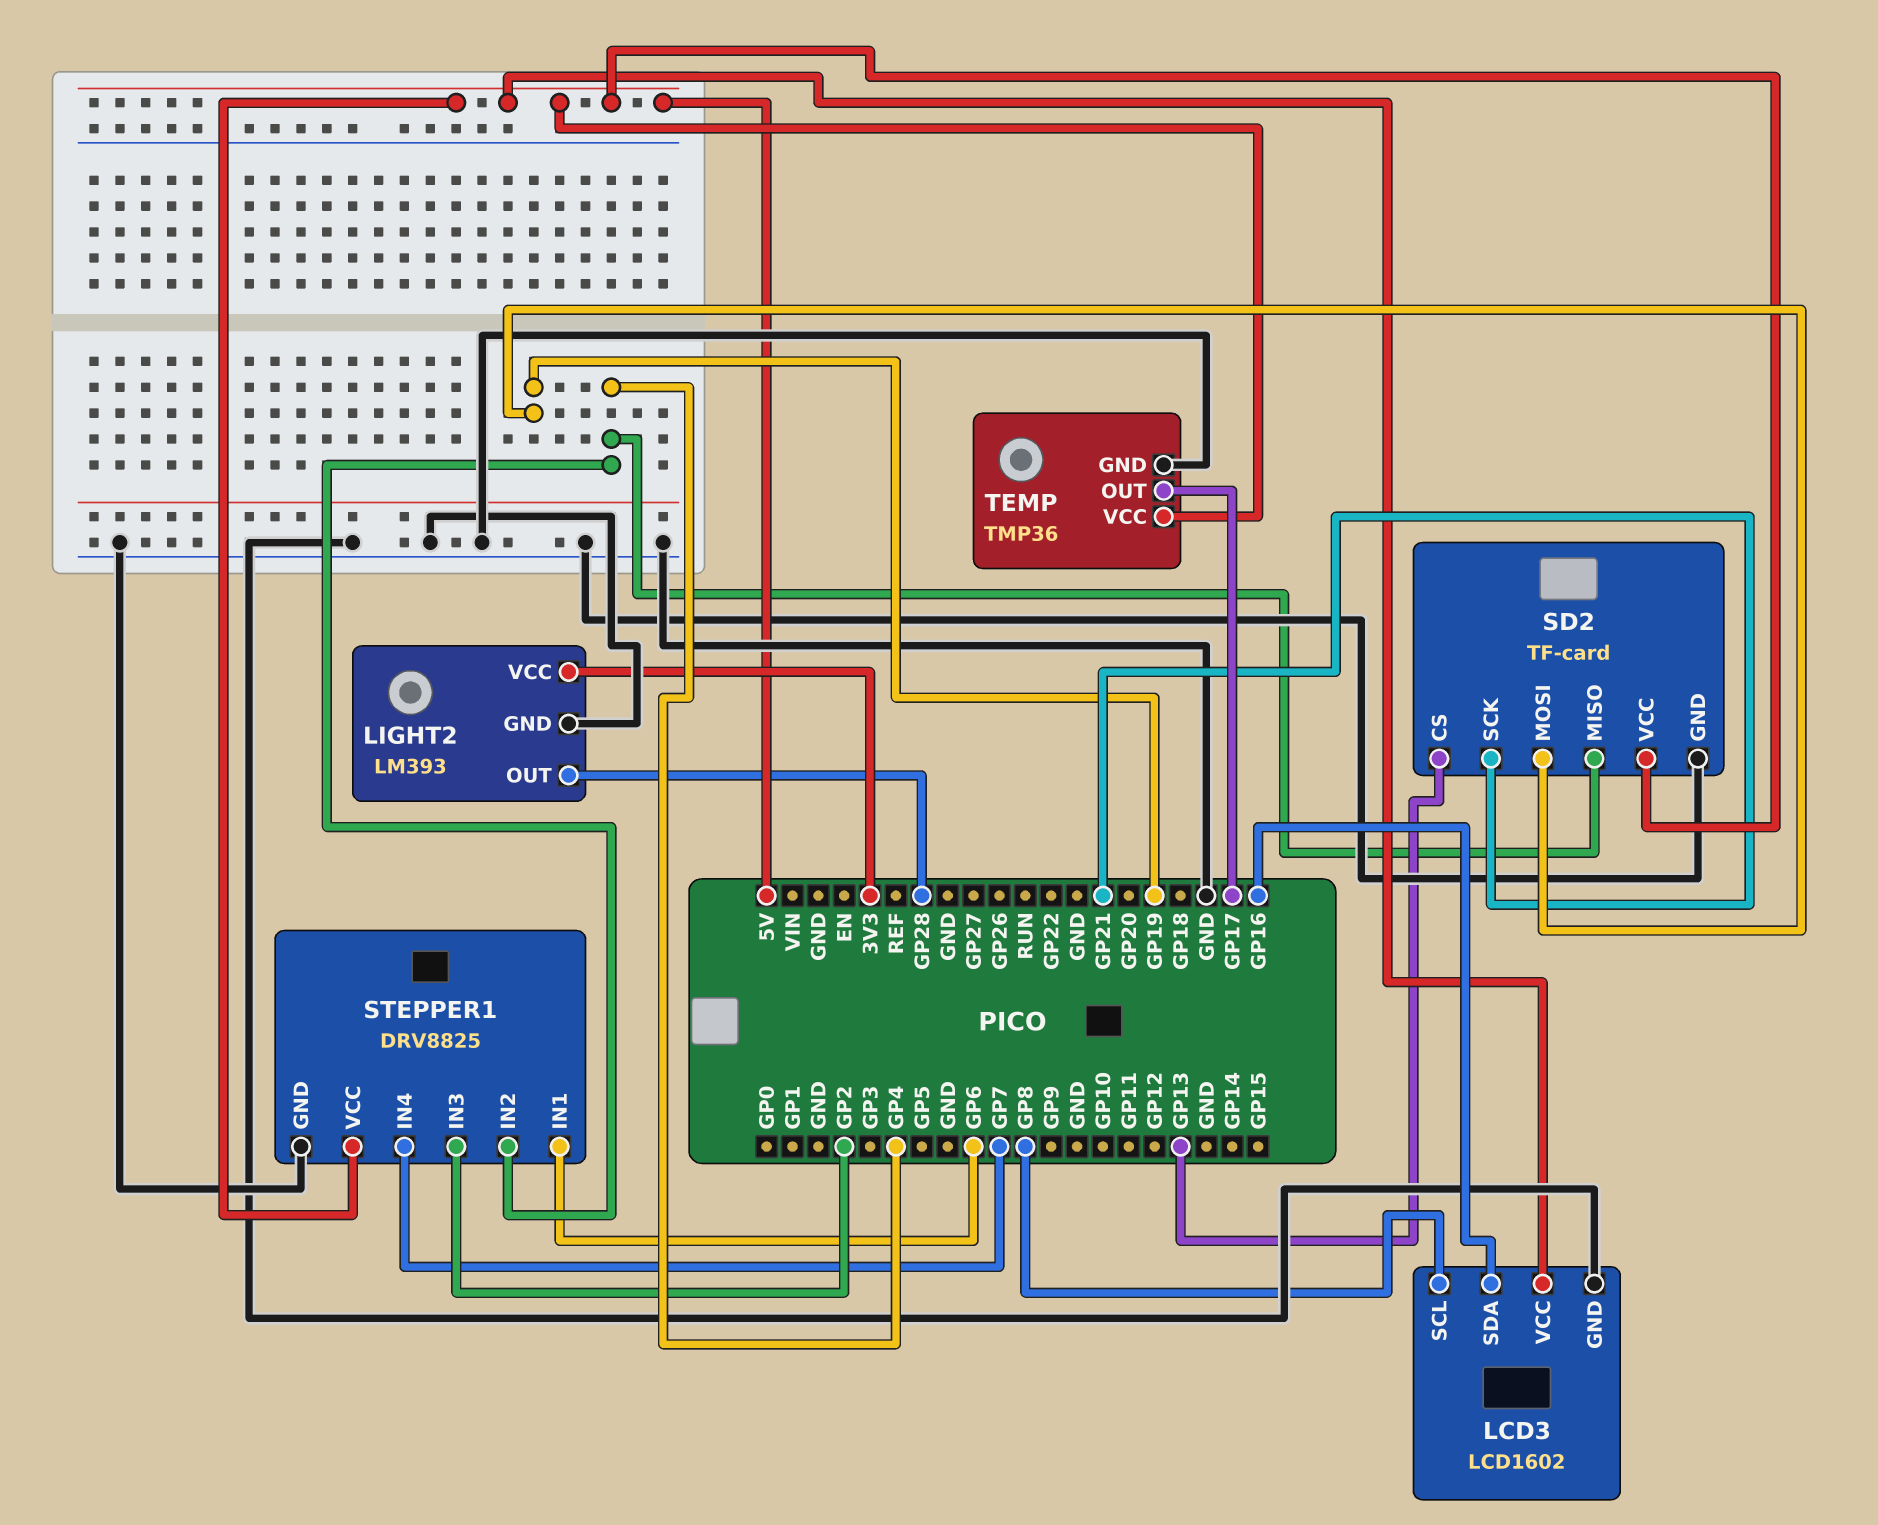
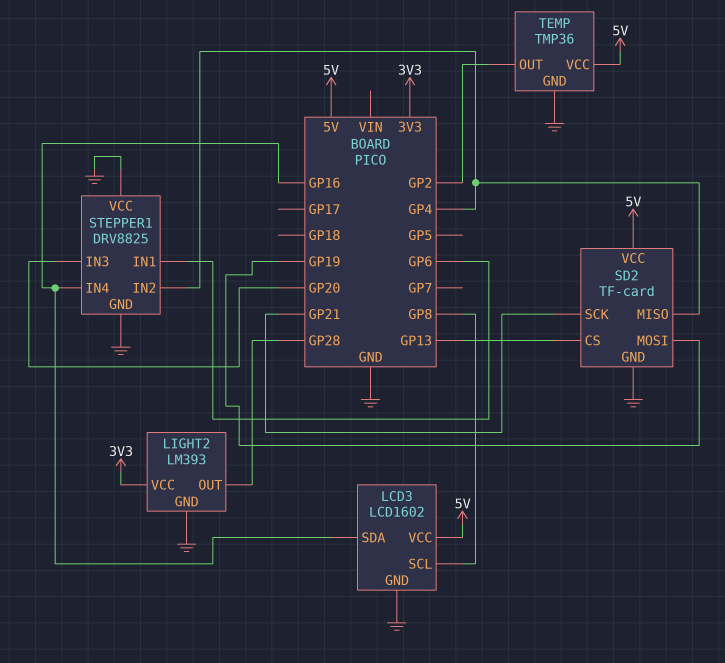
STEPPER1 pin IN3: GP2 -> GP20
STEPPER1 pin IN4: GP7 -> GP16
STEPPER1 pin VCC: 5V -> GND
TEMP pin OUT: GP17 -> GP2

